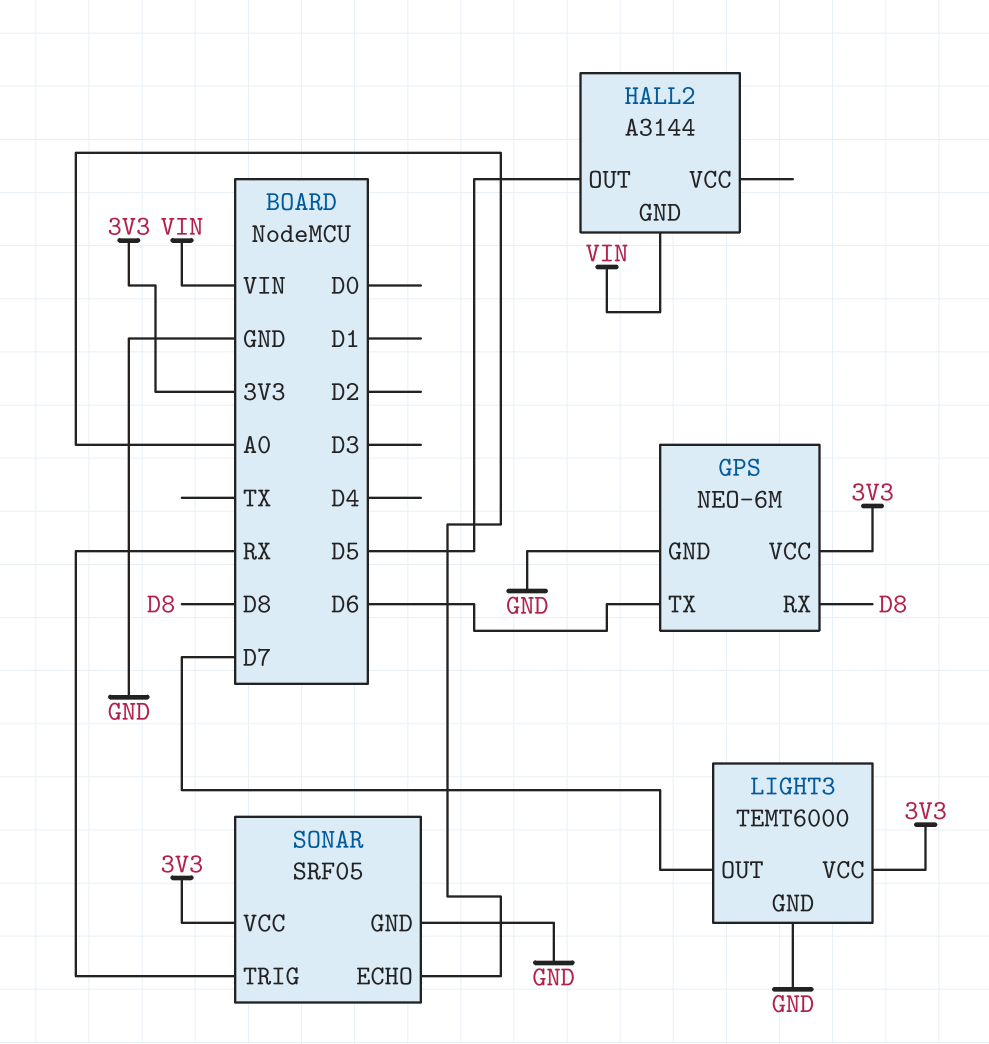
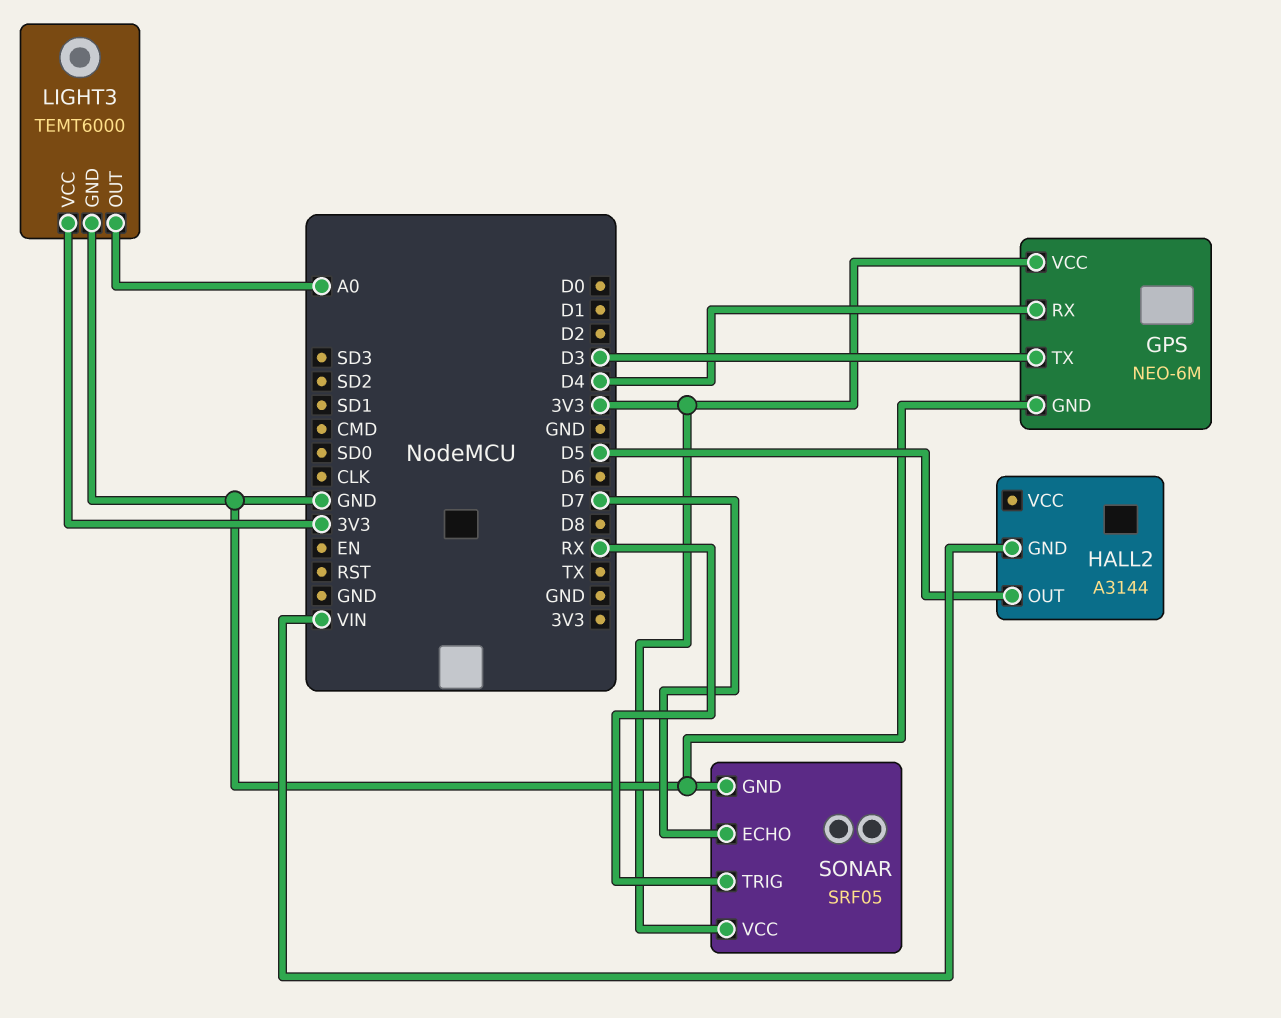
GPS pin RX: D8 -> D4
GPS pin TX: D6 -> D3
LIGHT3 pin OUT: D7 -> A0
SONAR pin ECHO: A0 -> D7

